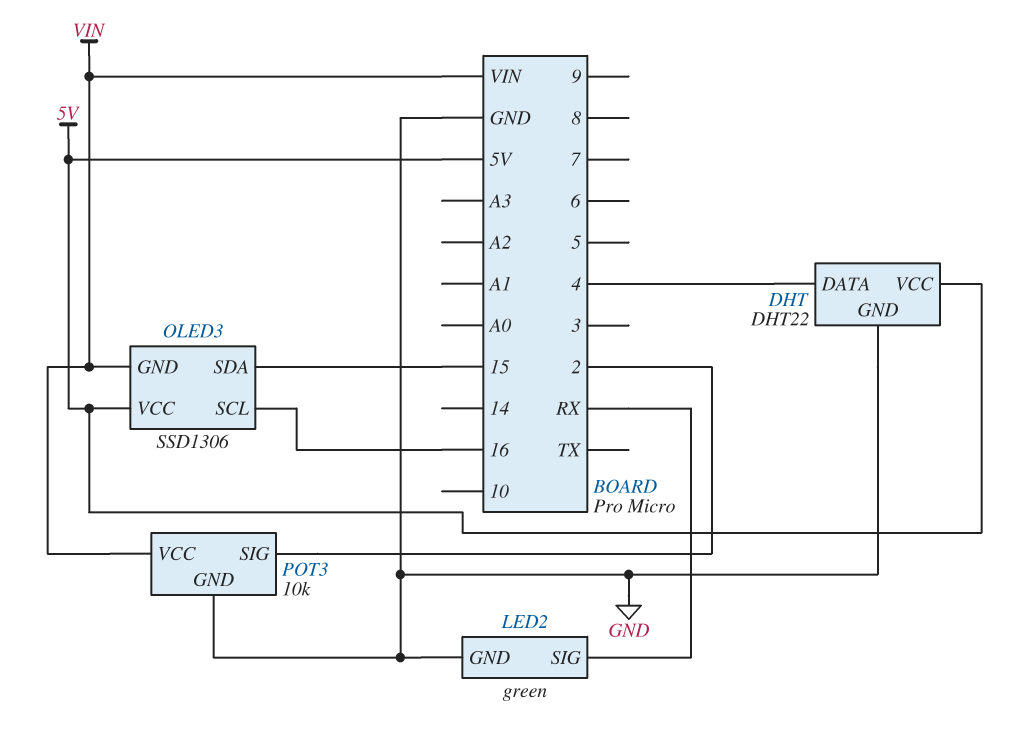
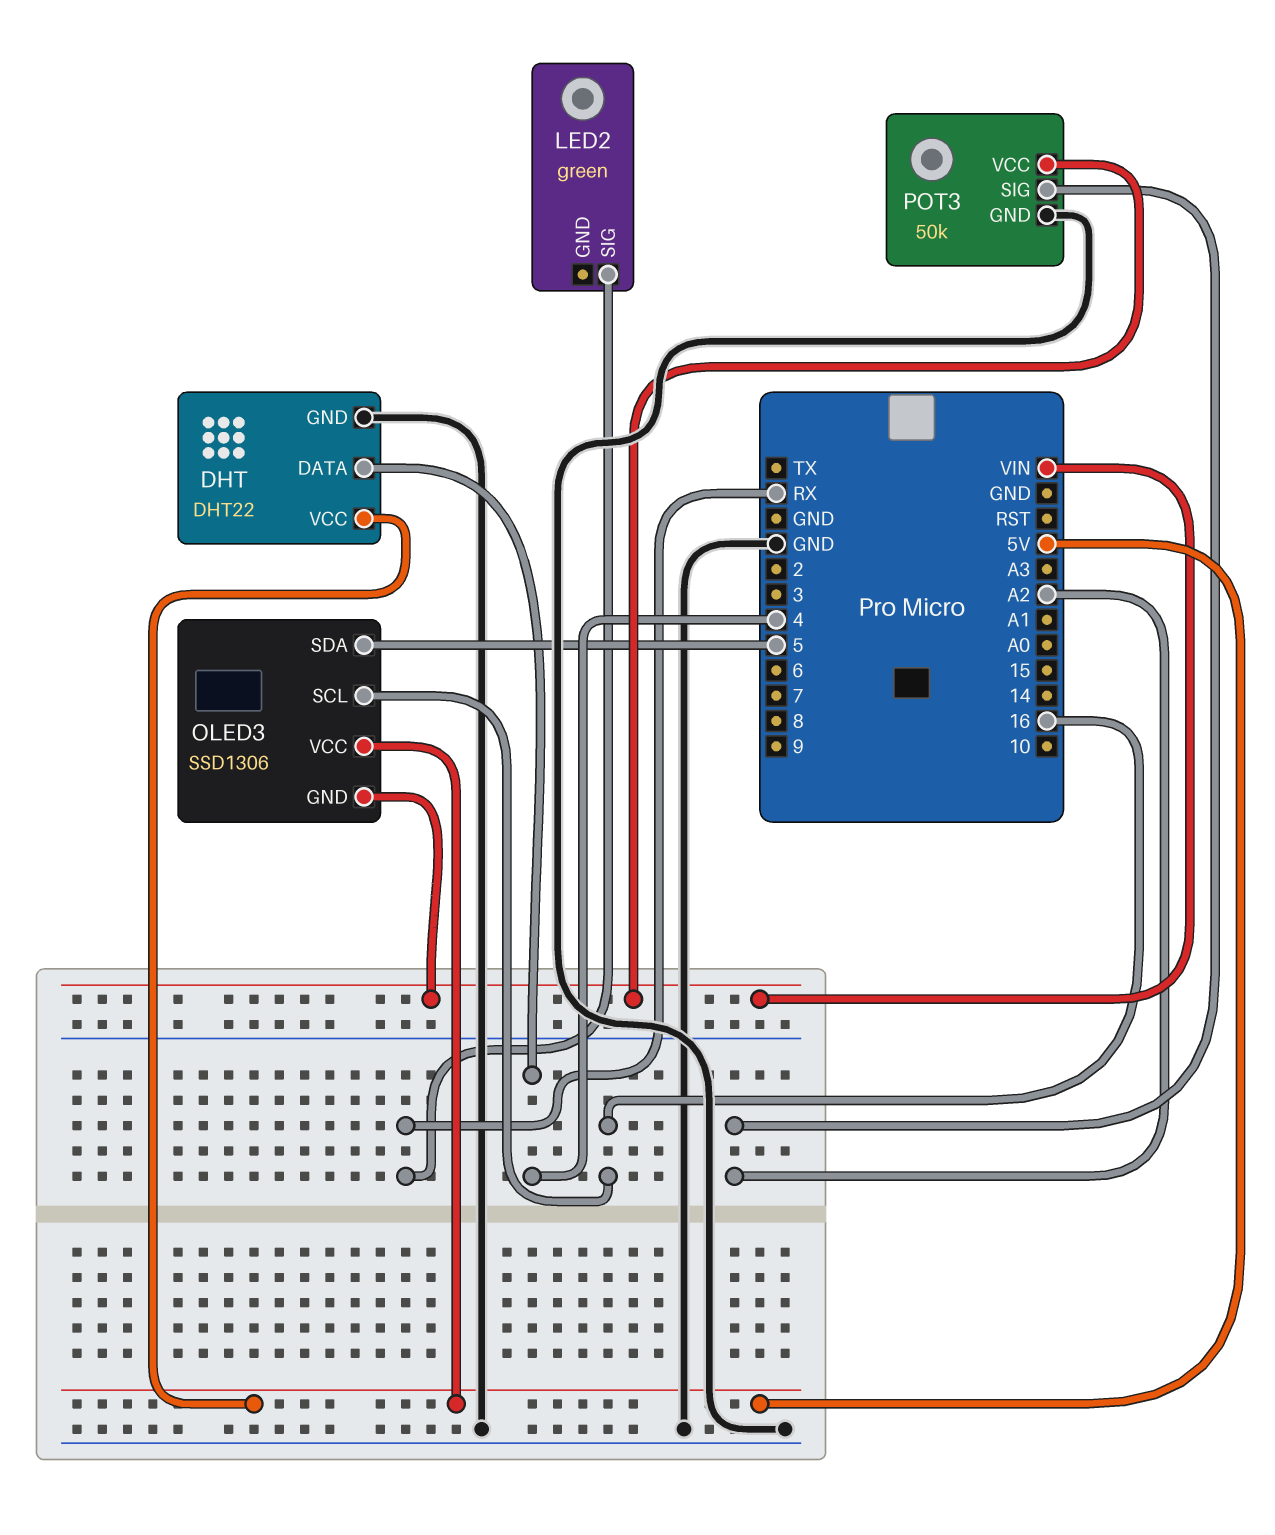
LED2 pin GND: GND -> none
OLED3 pin SDA: 15 -> 5
POT3: 10k -> 50k
POT3 pin SIG: 2 -> A2

